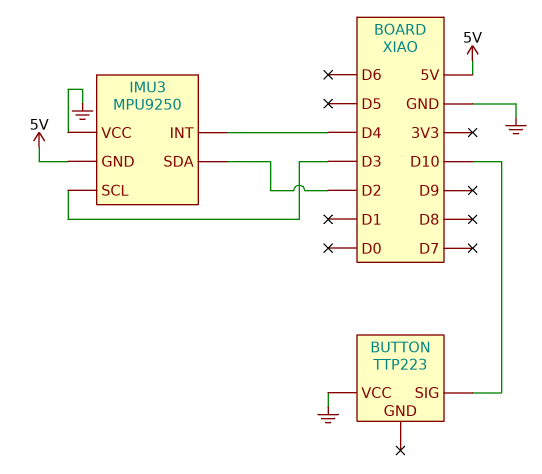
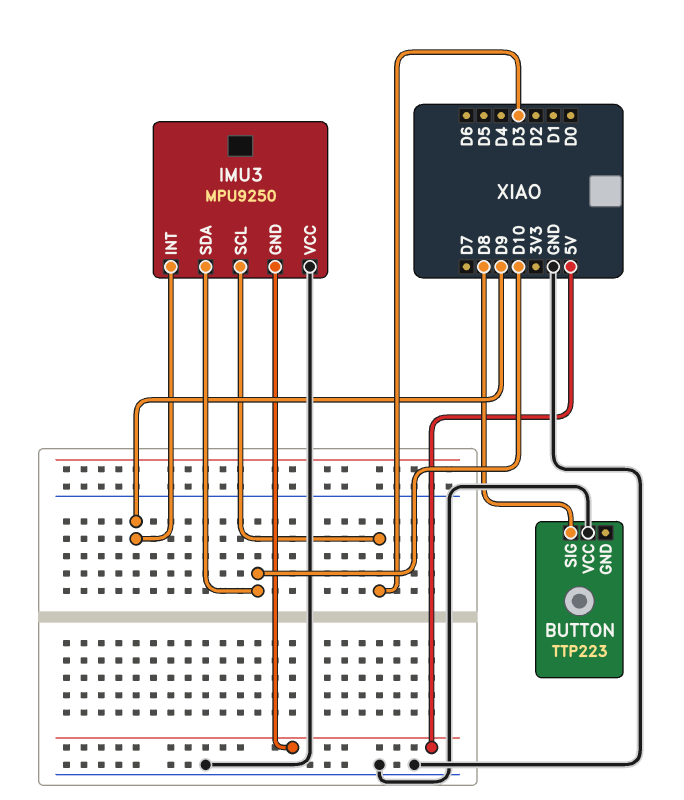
BUTTON pin SIG: D10 -> D8
IMU3 pin INT: D4 -> D9
IMU3 pin SDA: D2 -> D10

